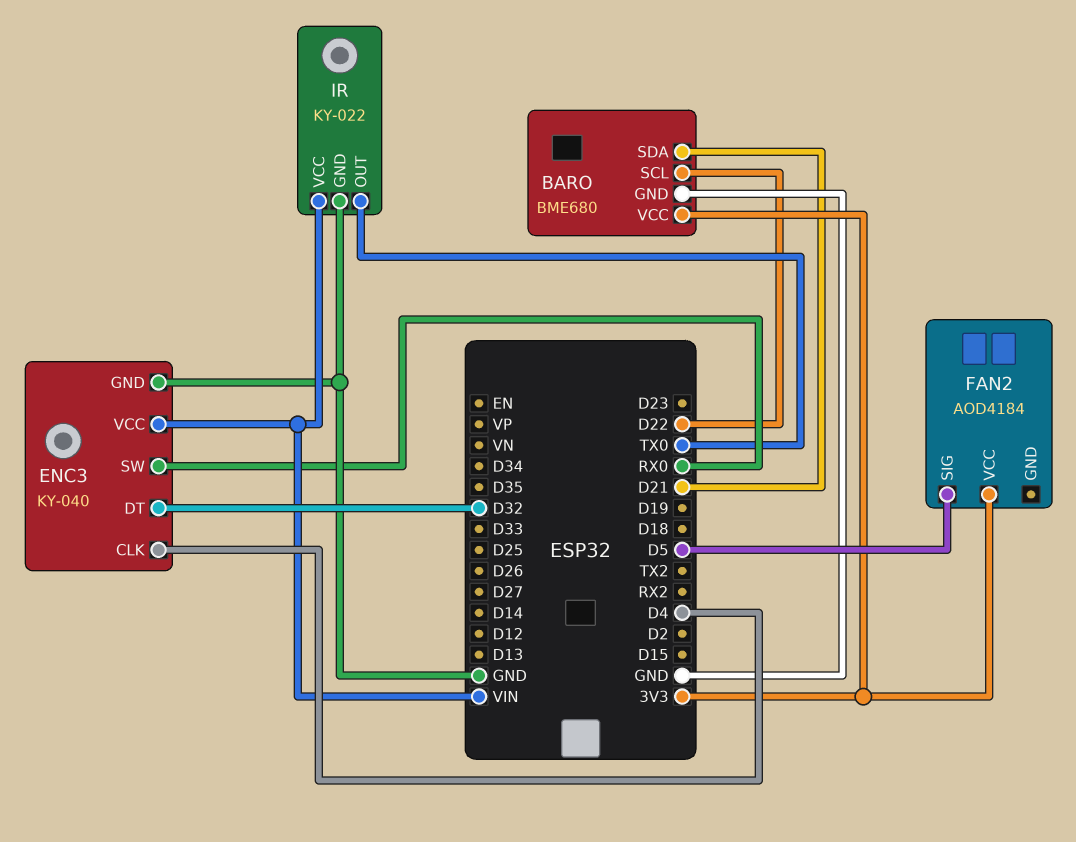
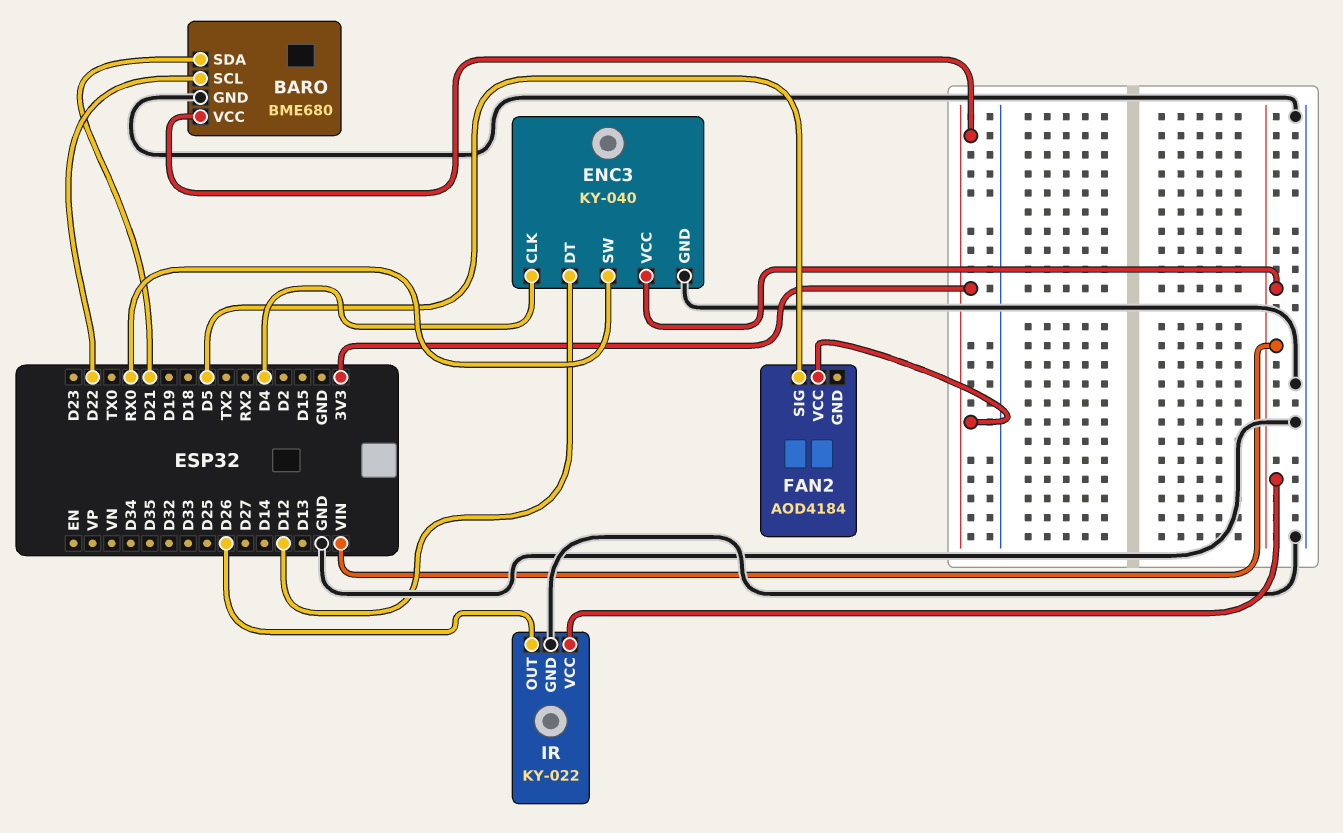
ENC3 pin DT: D32 -> D12
IR pin OUT: TX0 -> D26

